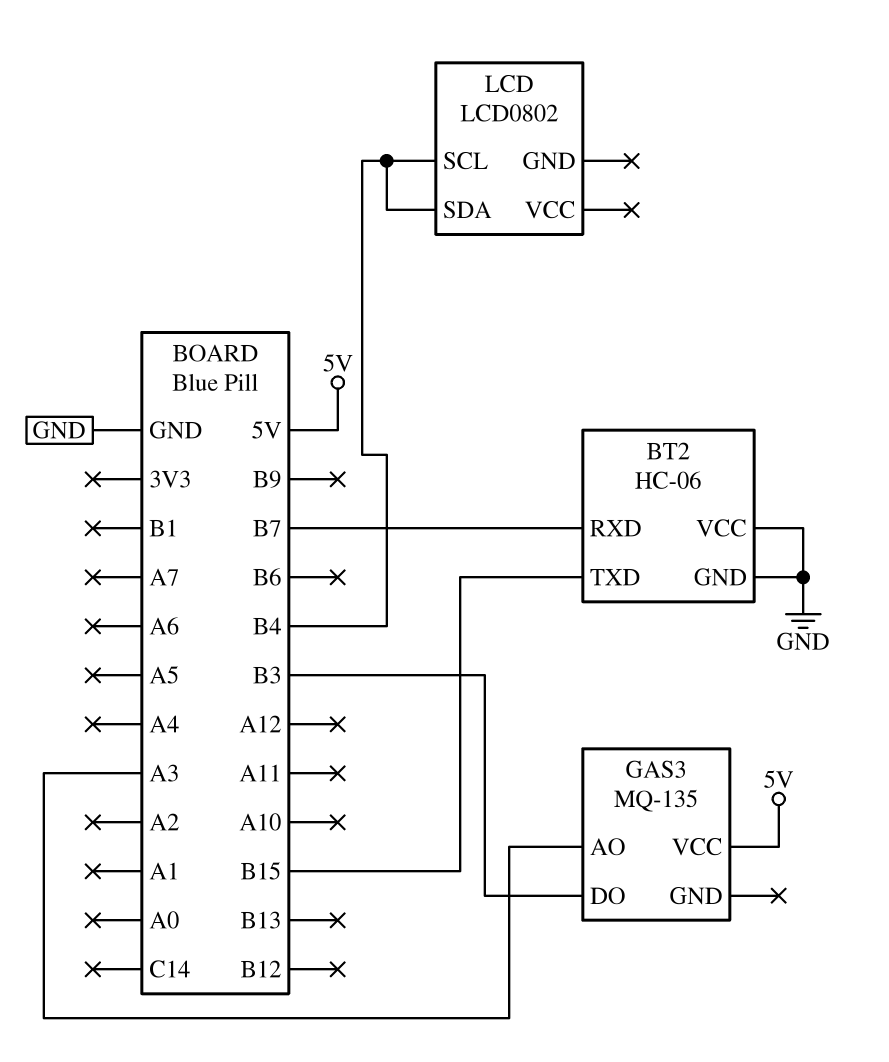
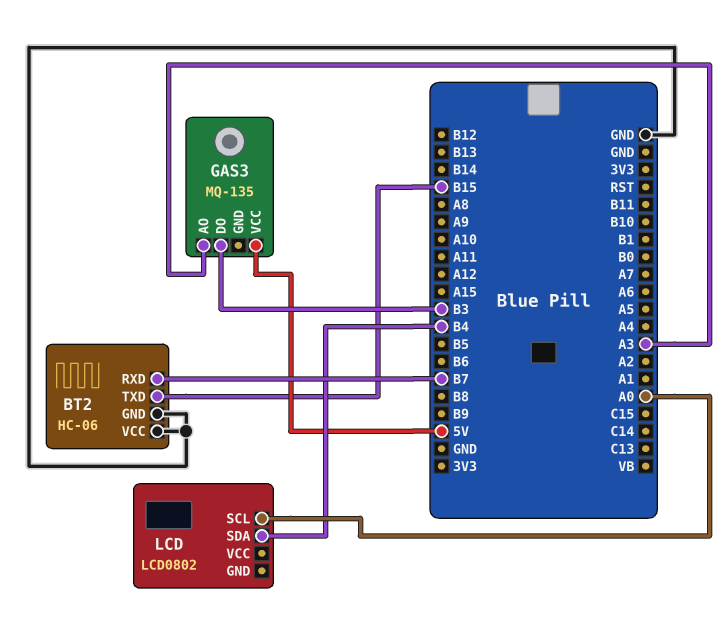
LCD pin SCL: B4 -> A0

